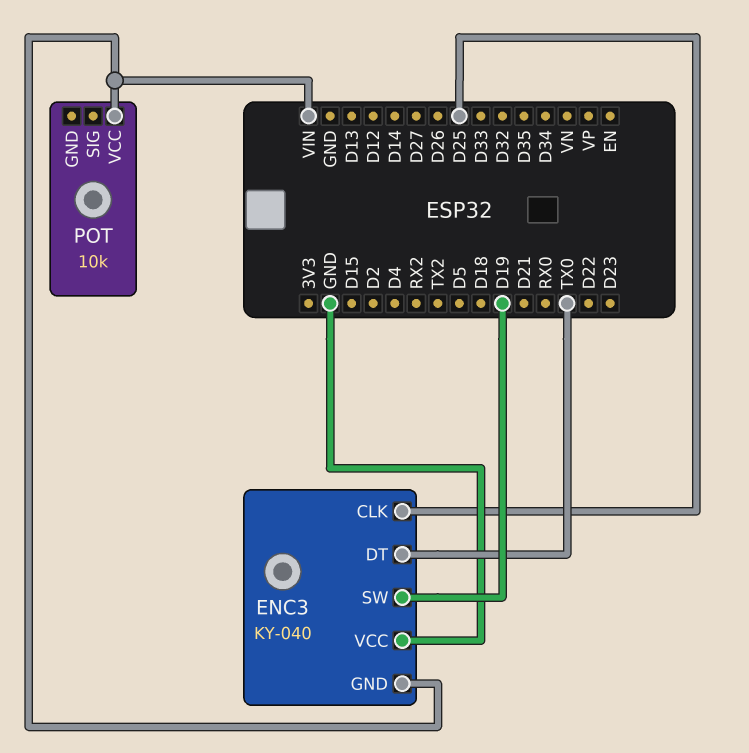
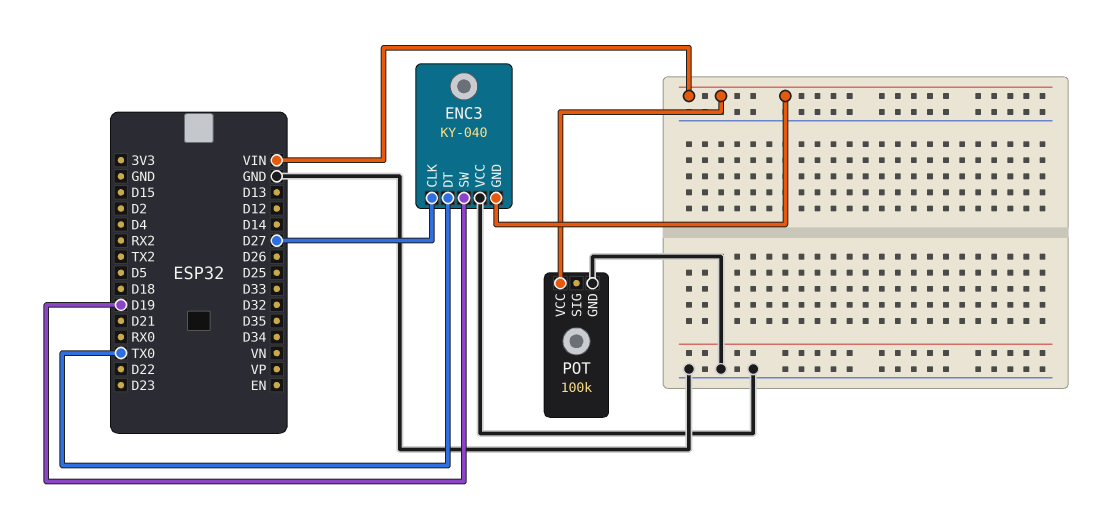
ENC3 pin CLK: D25 -> D27
POT: 10k -> 100k
POT pin GND: none -> GND

